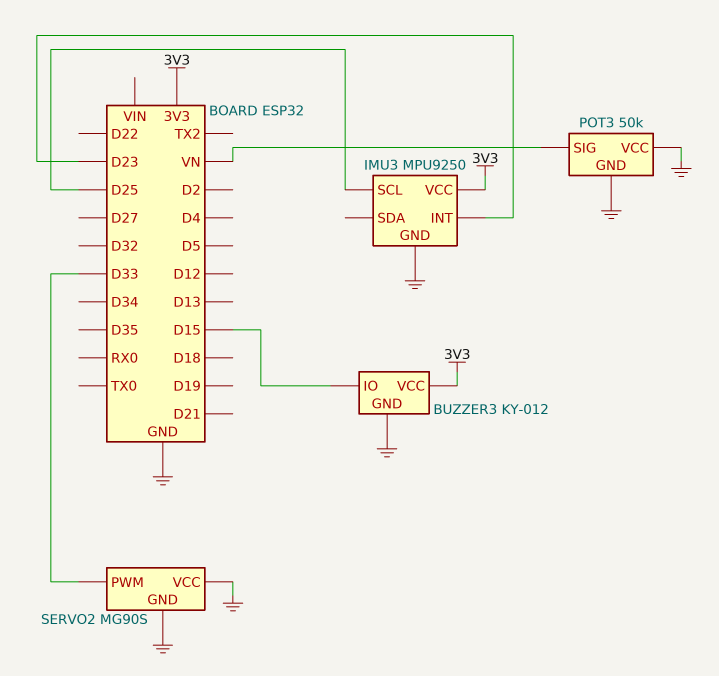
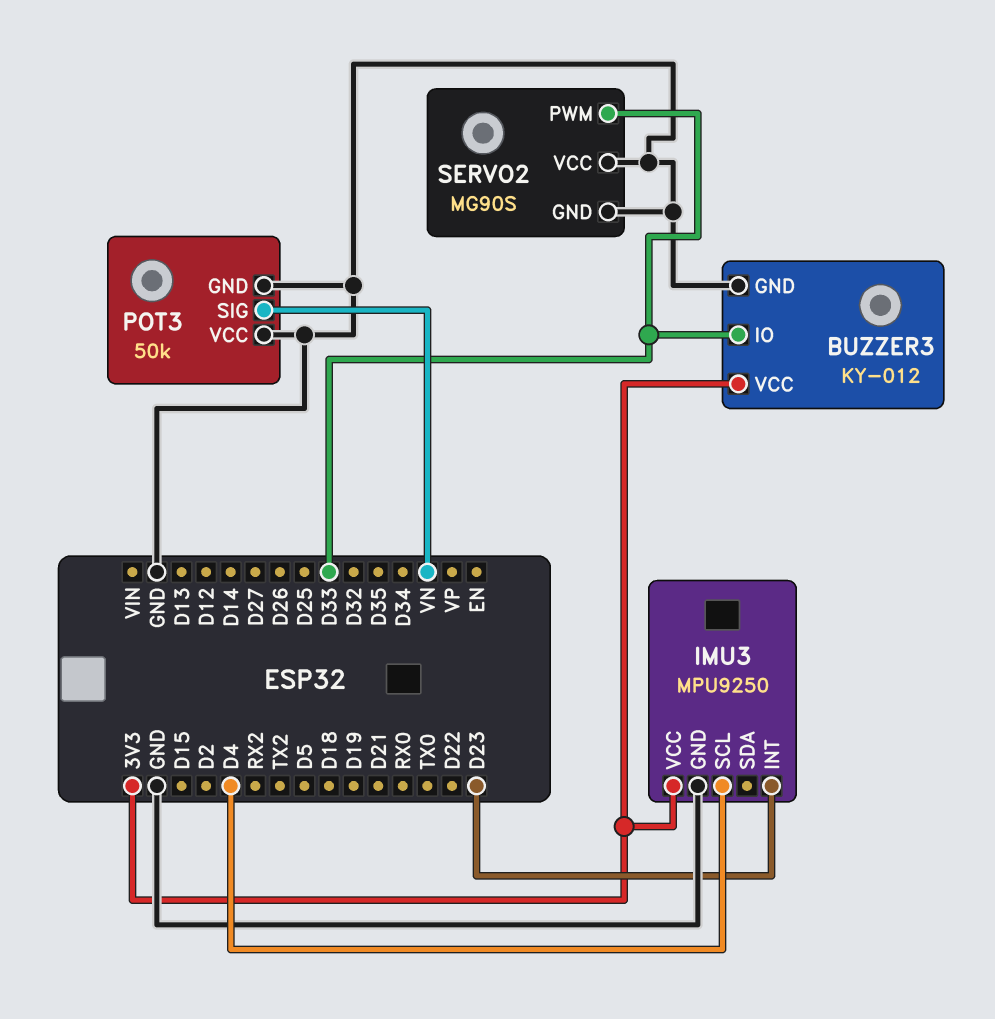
BUZZER3 pin IO: D15 -> D33
IMU3 pin SCL: D25 -> D4

